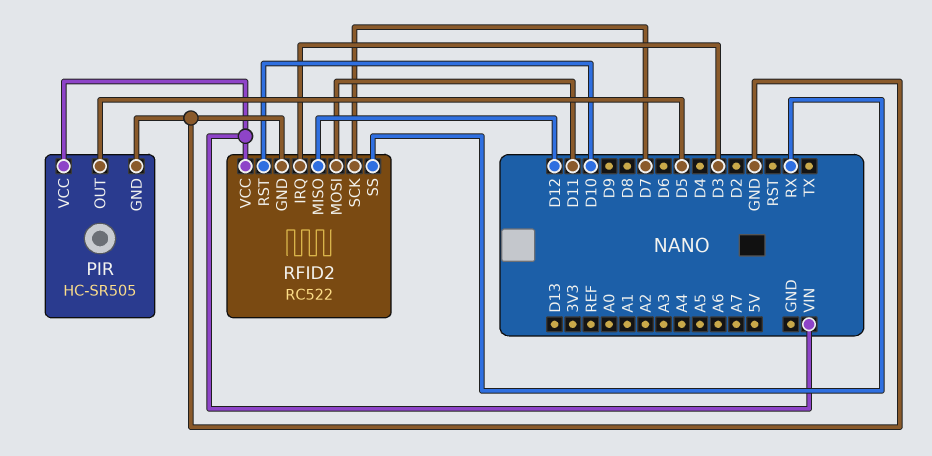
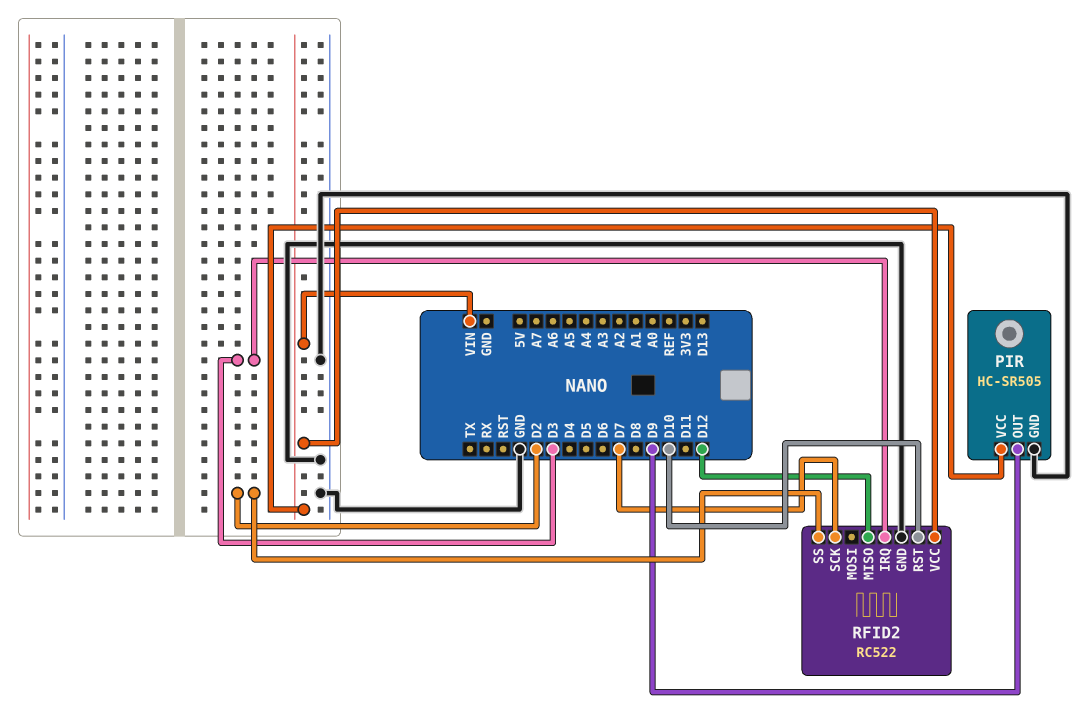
PIR pin OUT: D5 -> D9
RFID2 pin MOSI: D11 -> none
RFID2 pin SS: RX -> D2

